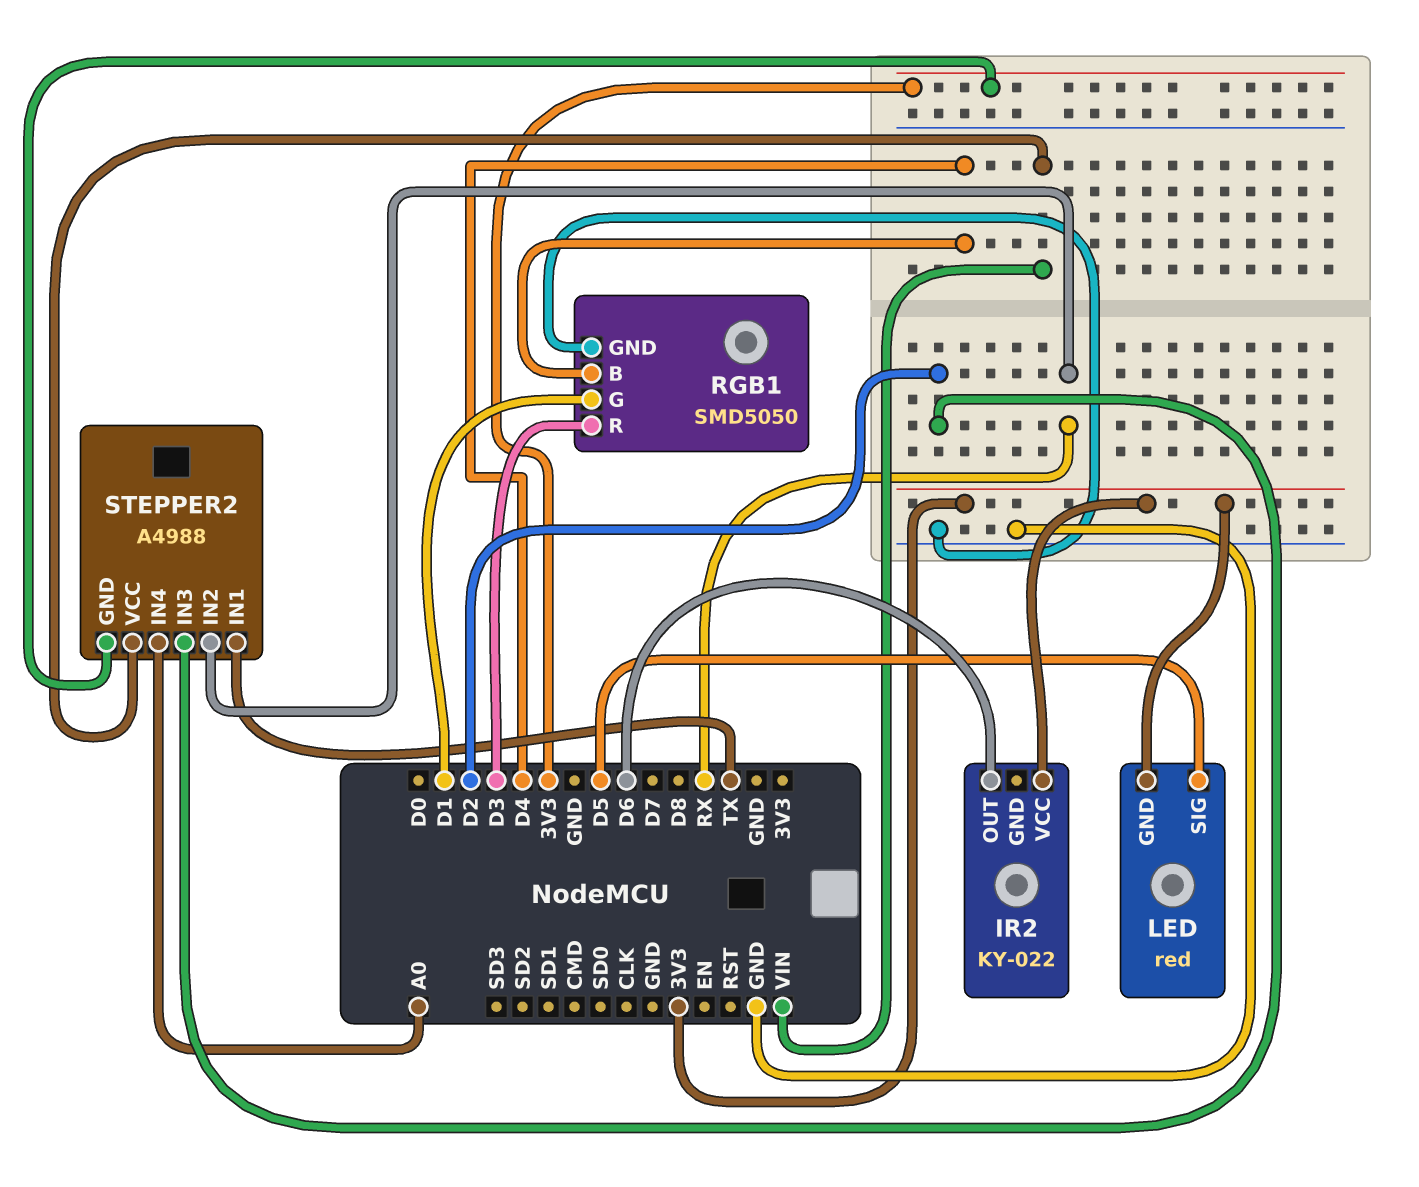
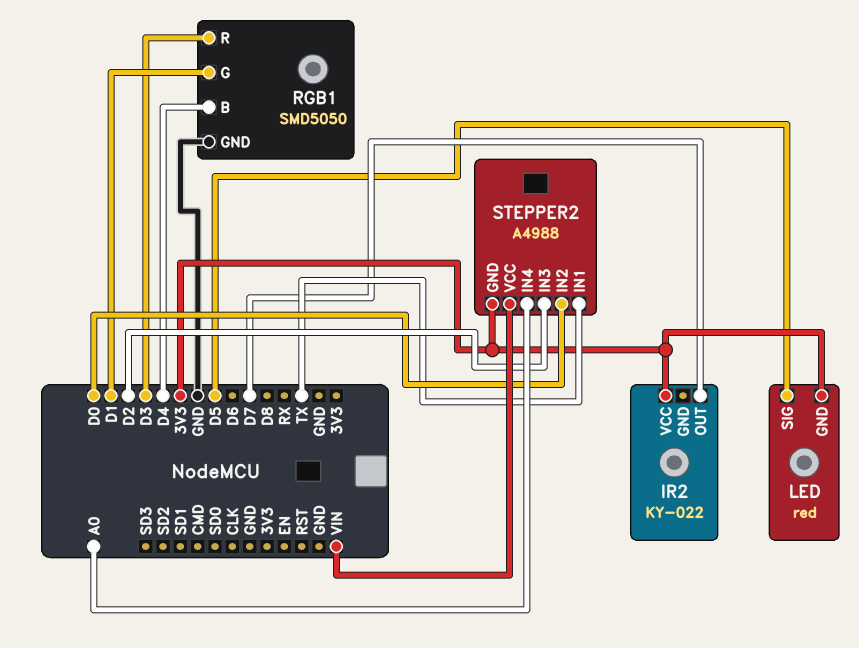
IR2 pin OUT: D6 -> D7
STEPPER2 pin IN2: RX -> D0

